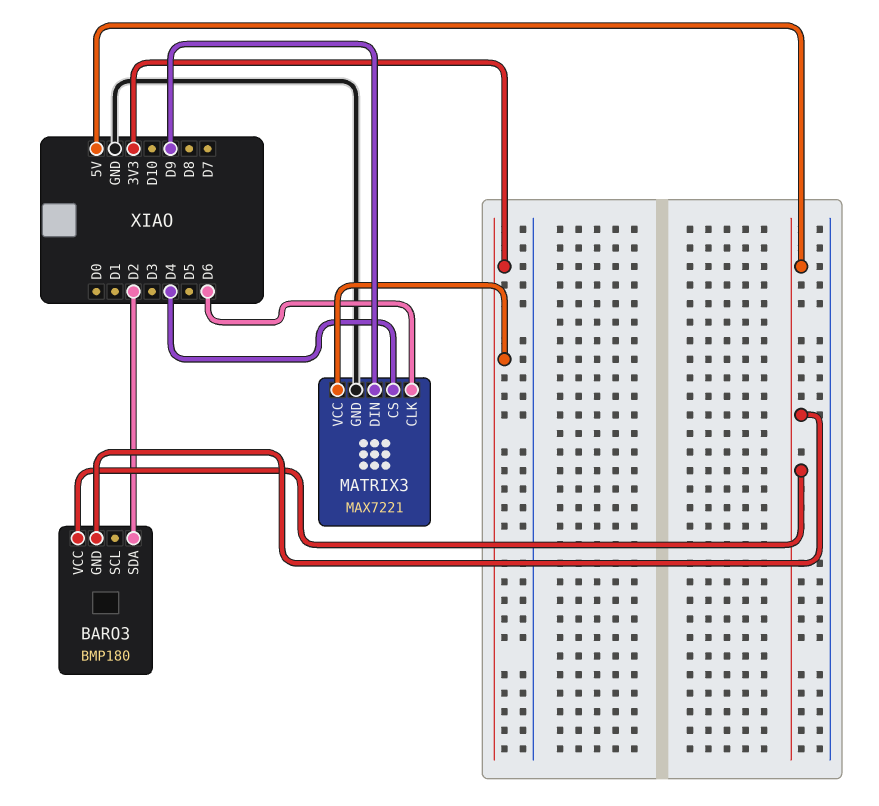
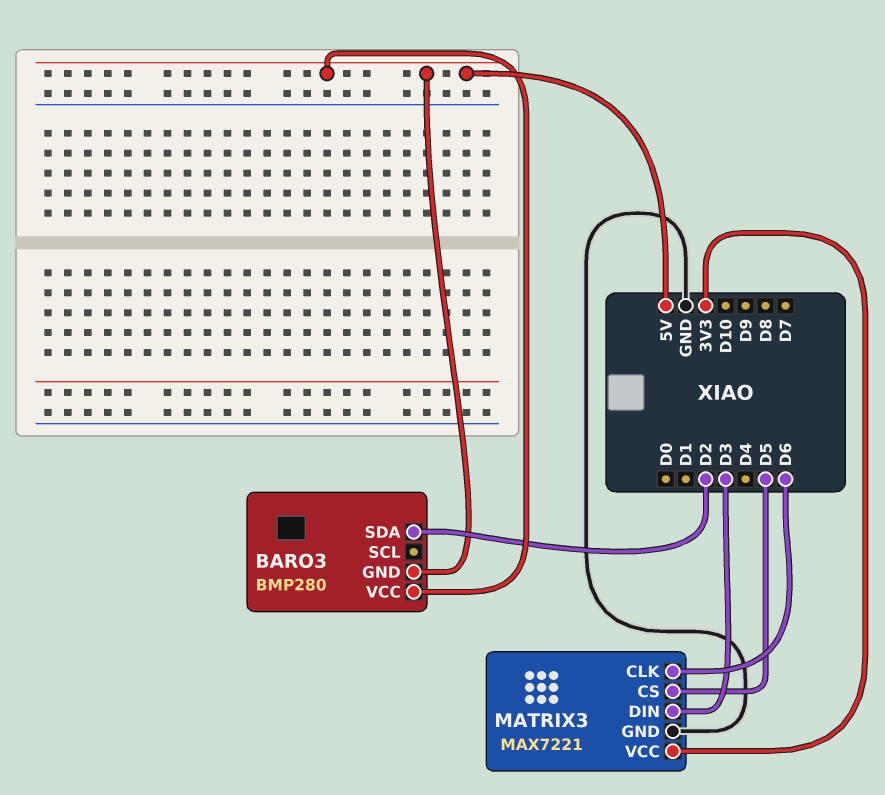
BARO3: BMP180 -> BMP280
MATRIX3 pin CS: D4 -> D5
MATRIX3 pin DIN: D9 -> D3

